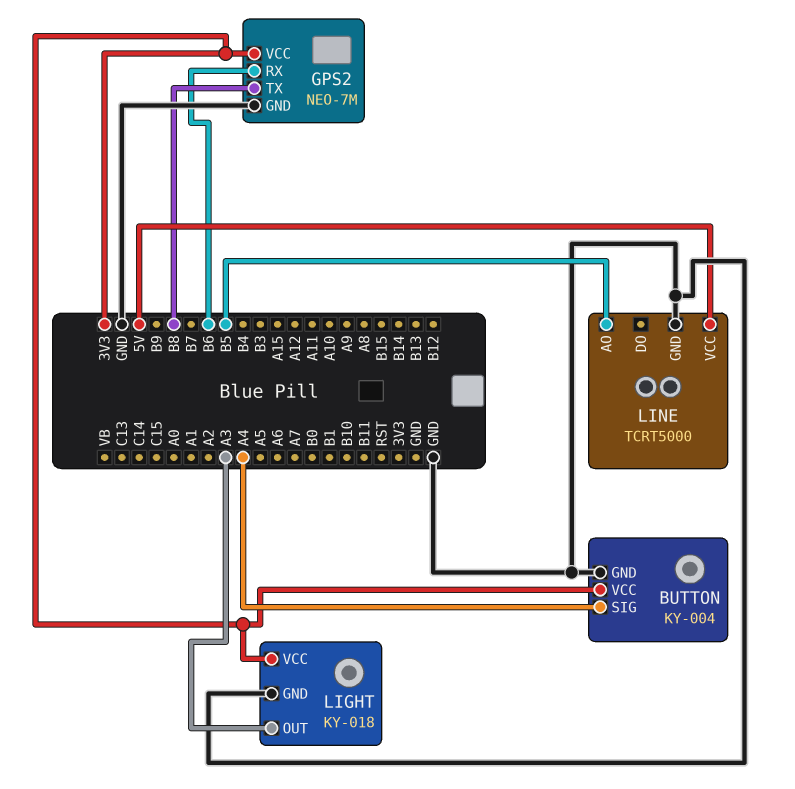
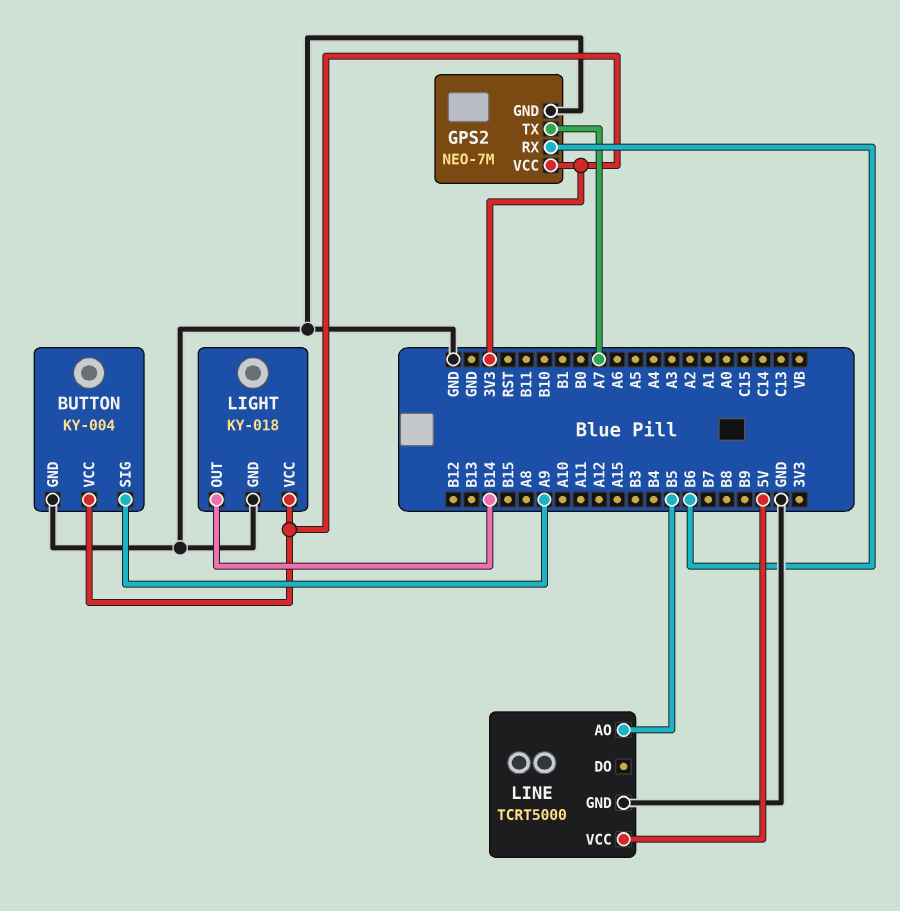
BUTTON pin SIG: A4 -> A9
GPS2 pin TX: B8 -> A7
LIGHT pin OUT: A3 -> B14

